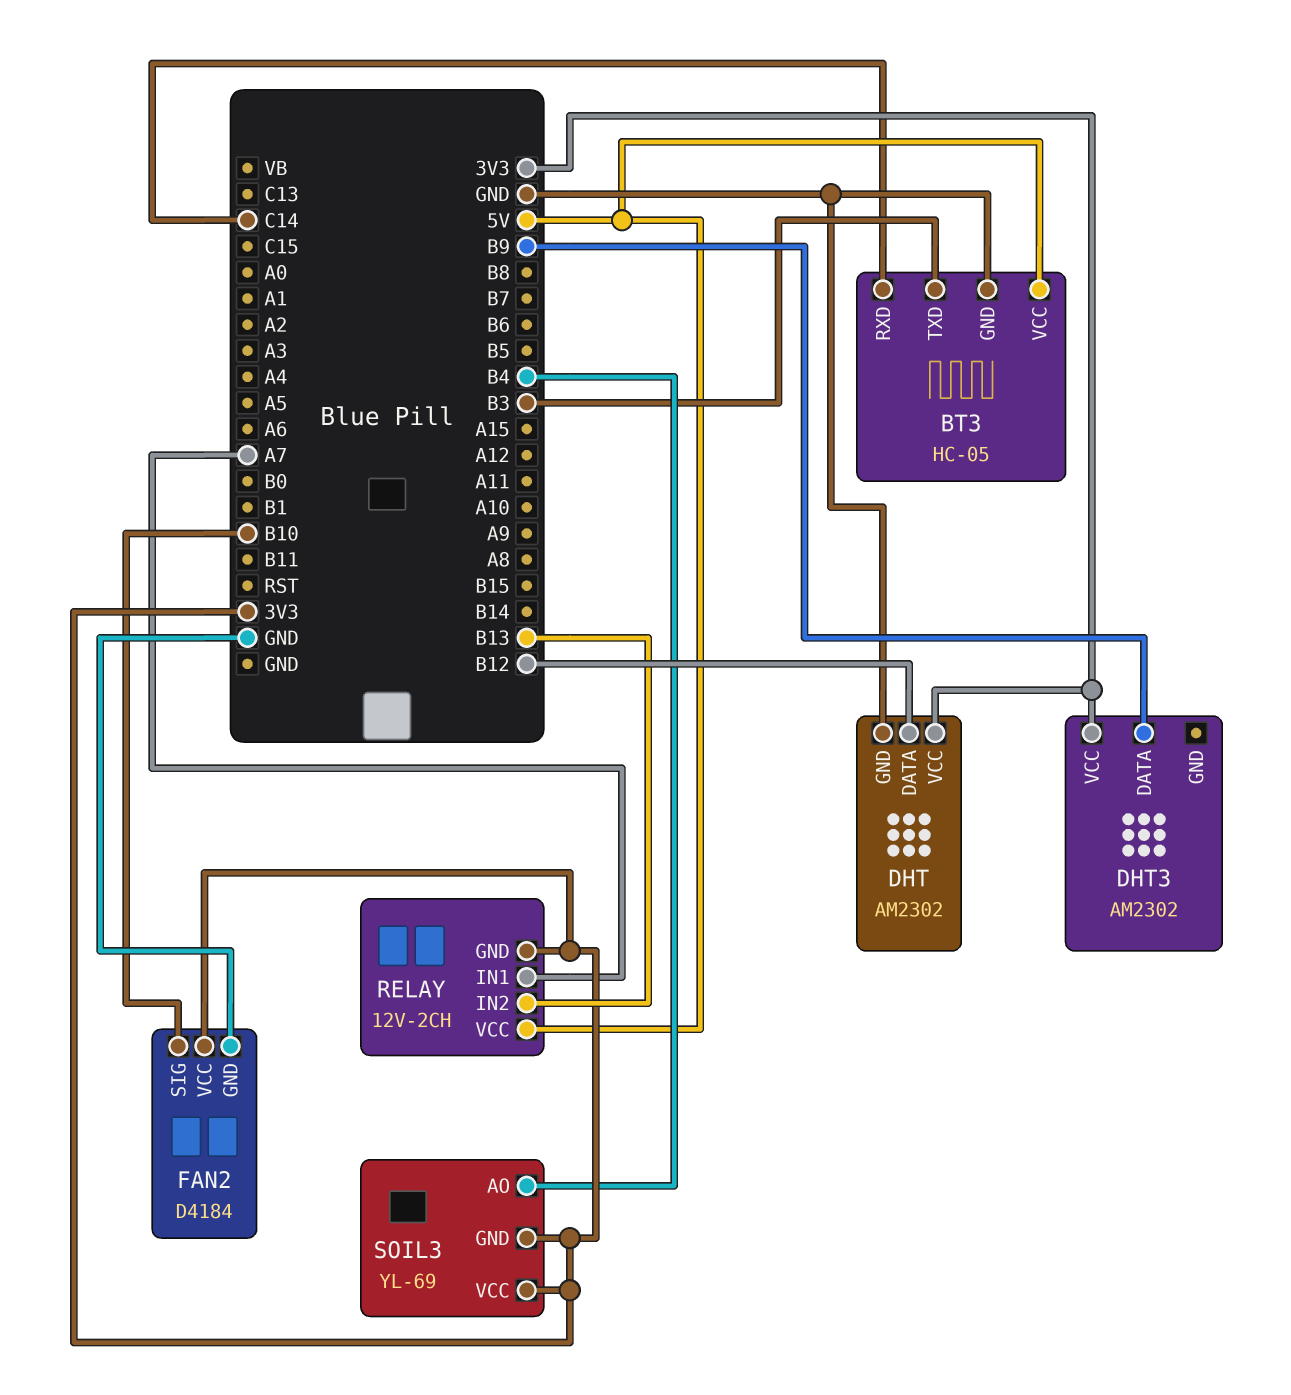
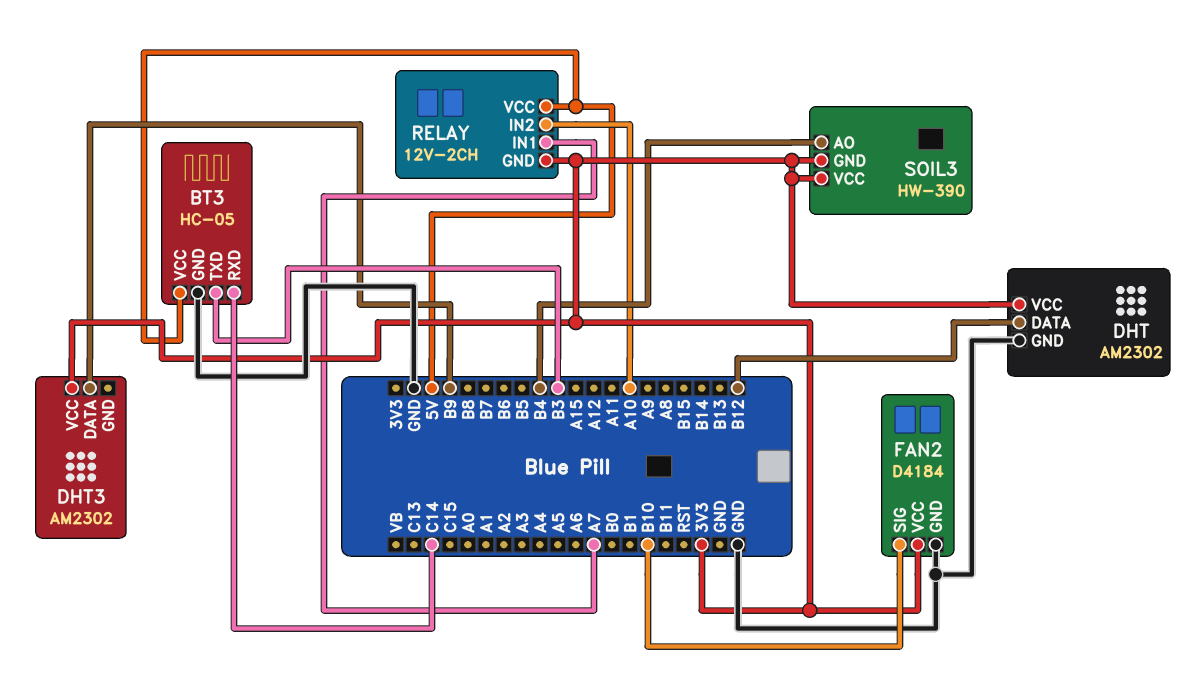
RELAY pin IN2: B13 -> A10
SOIL3: YL-69 -> HW-390

